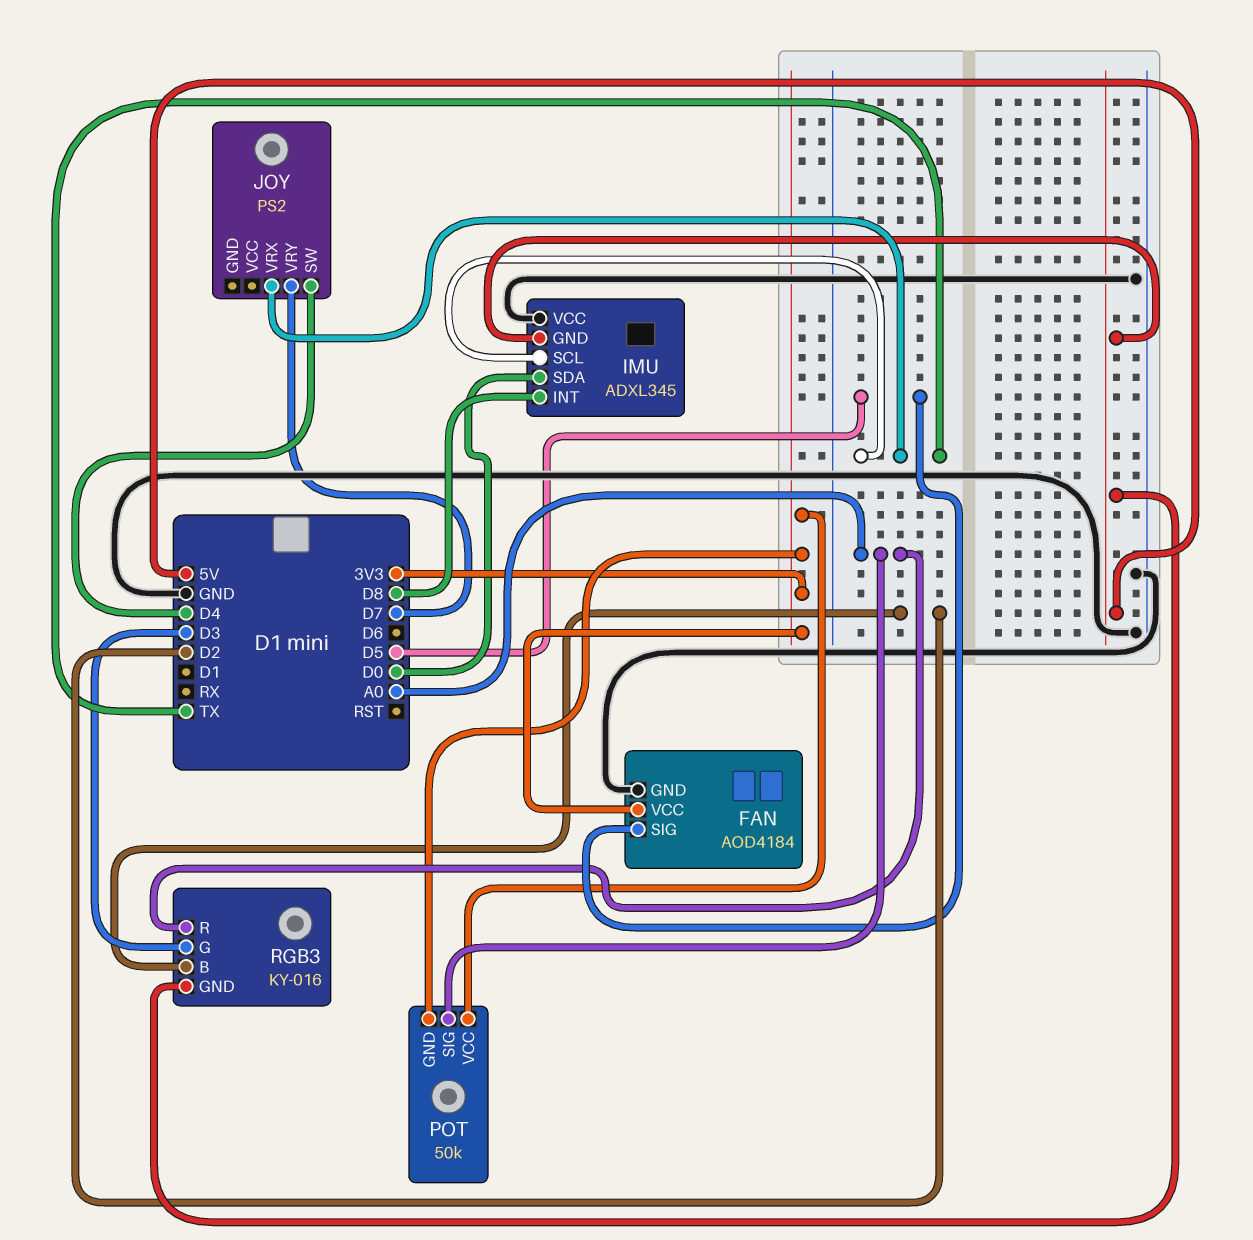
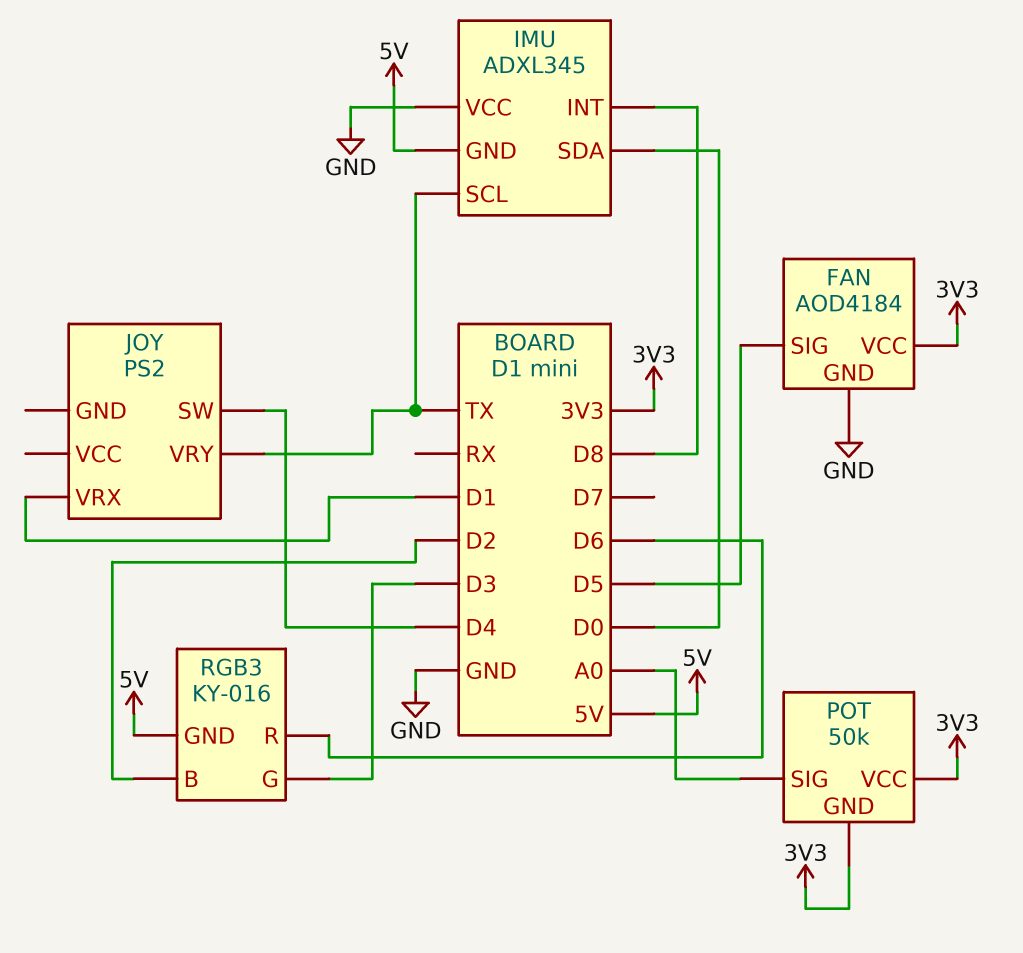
JOY pin VRX: TX -> D1
JOY pin VRY: D7 -> TX
RGB3 pin R: A0 -> D6

